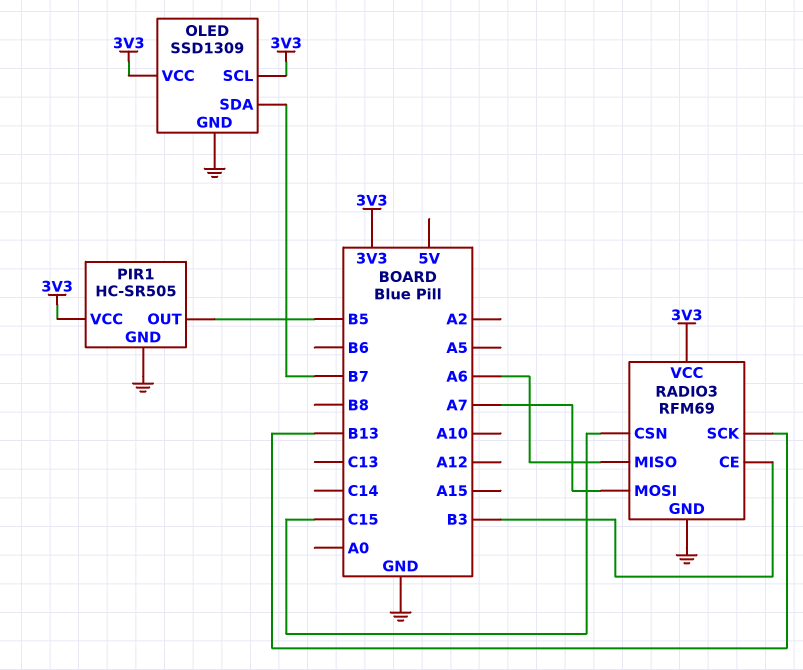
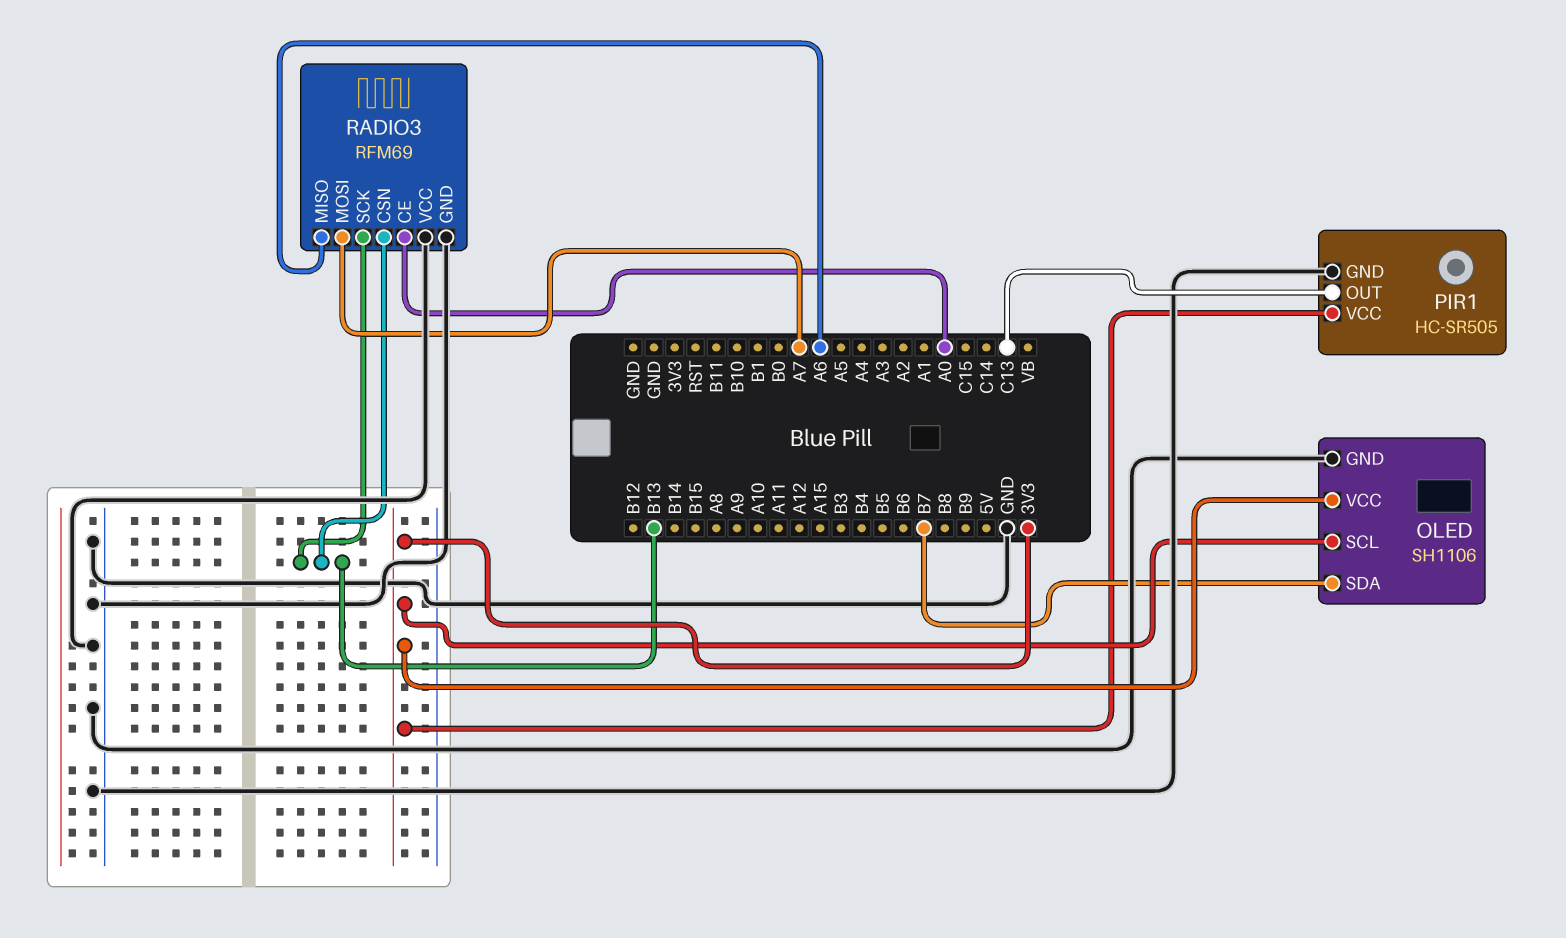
OLED: SSD1309 -> SH1106
PIR1 pin OUT: B5 -> C13
RADIO3 pin CE: B3 -> A0
RADIO3 pin CSN: C15 -> B13
RADIO3 pin VCC: 3V3 -> GND

